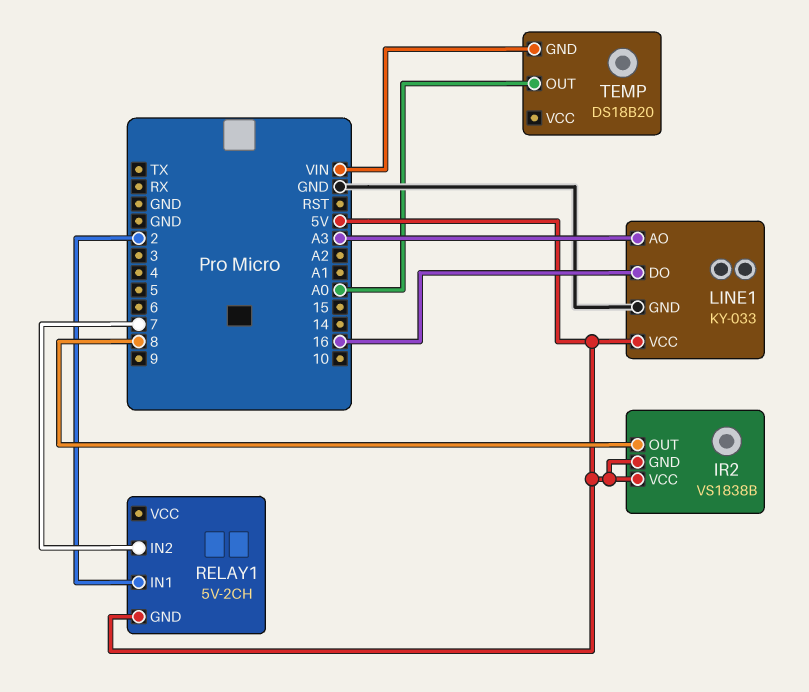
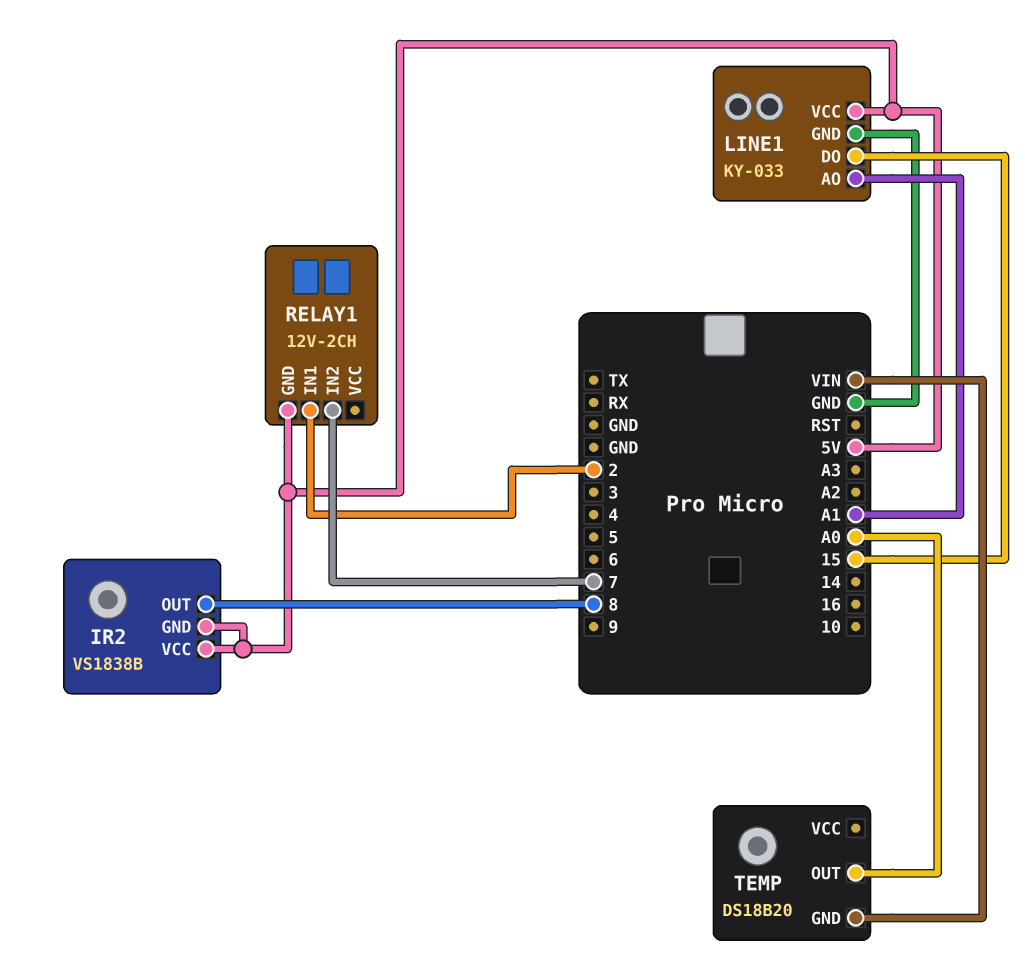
LINE1 pin AO: A3 -> A1
LINE1 pin DO: 16 -> 15
RELAY1: 5V-2CH -> 12V-2CH

